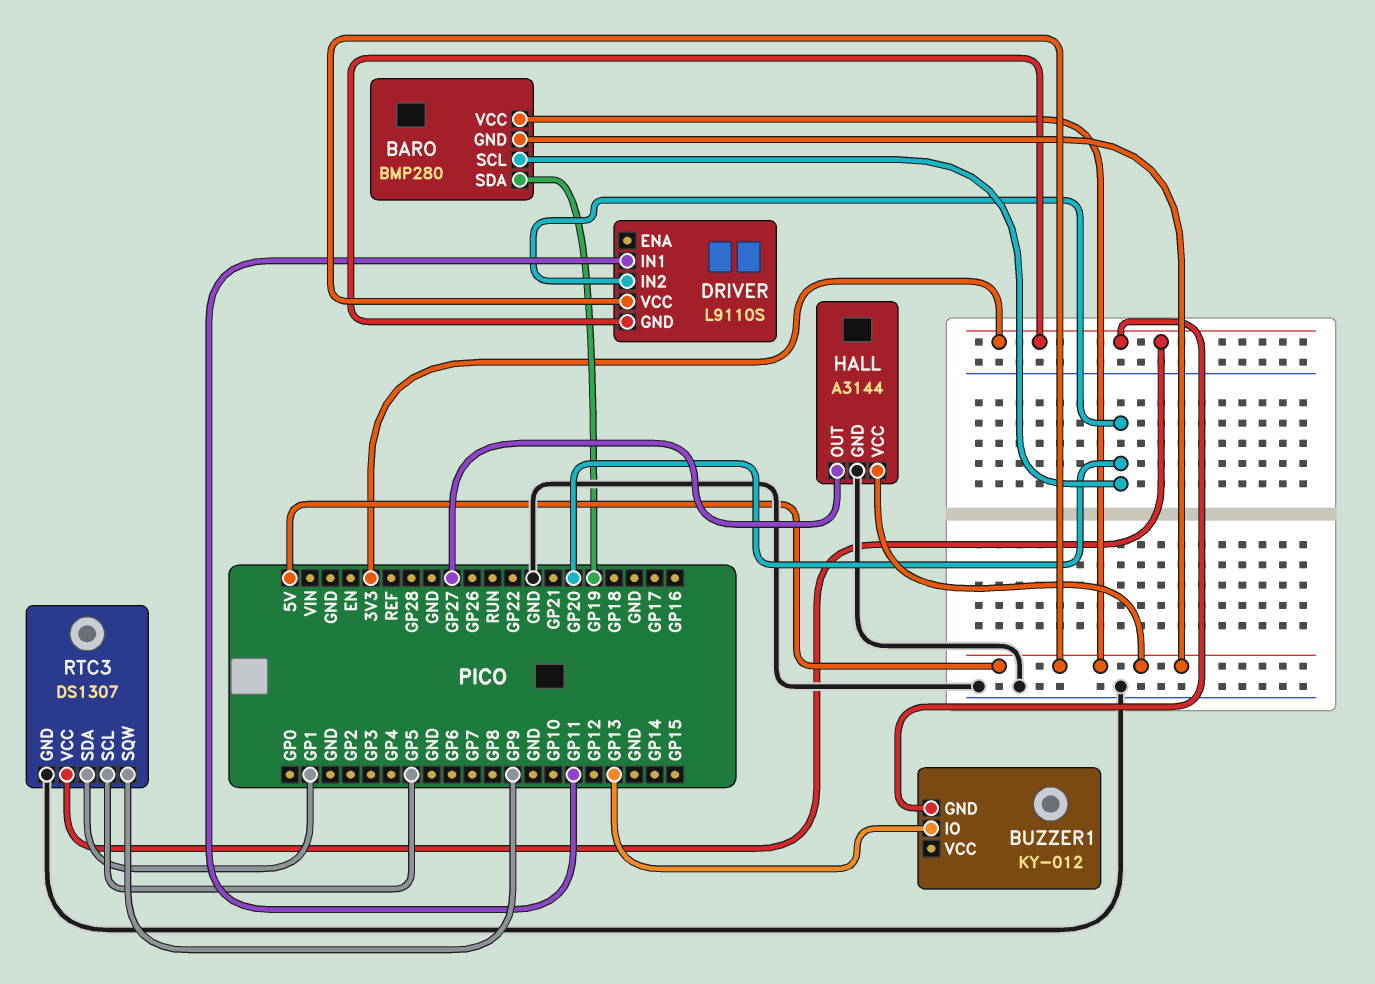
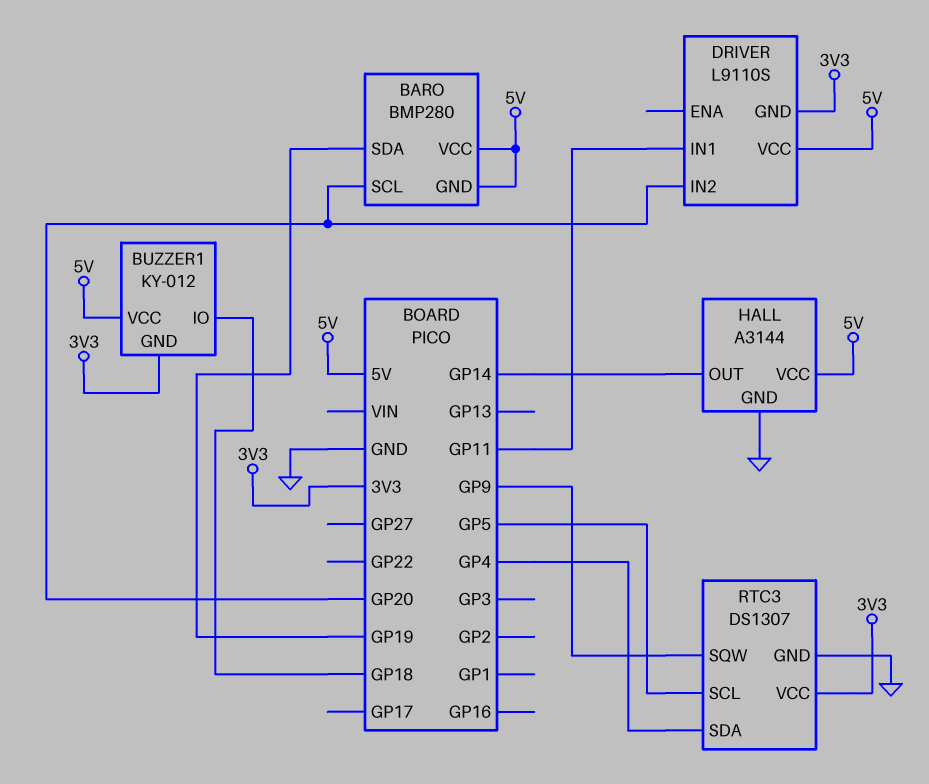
BUZZER1 pin IO: GP13 -> GP18
BUZZER1 pin VCC: none -> 5V
HALL pin OUT: GP27 -> GP14
RTC3 pin SDA: GP1 -> GP4

